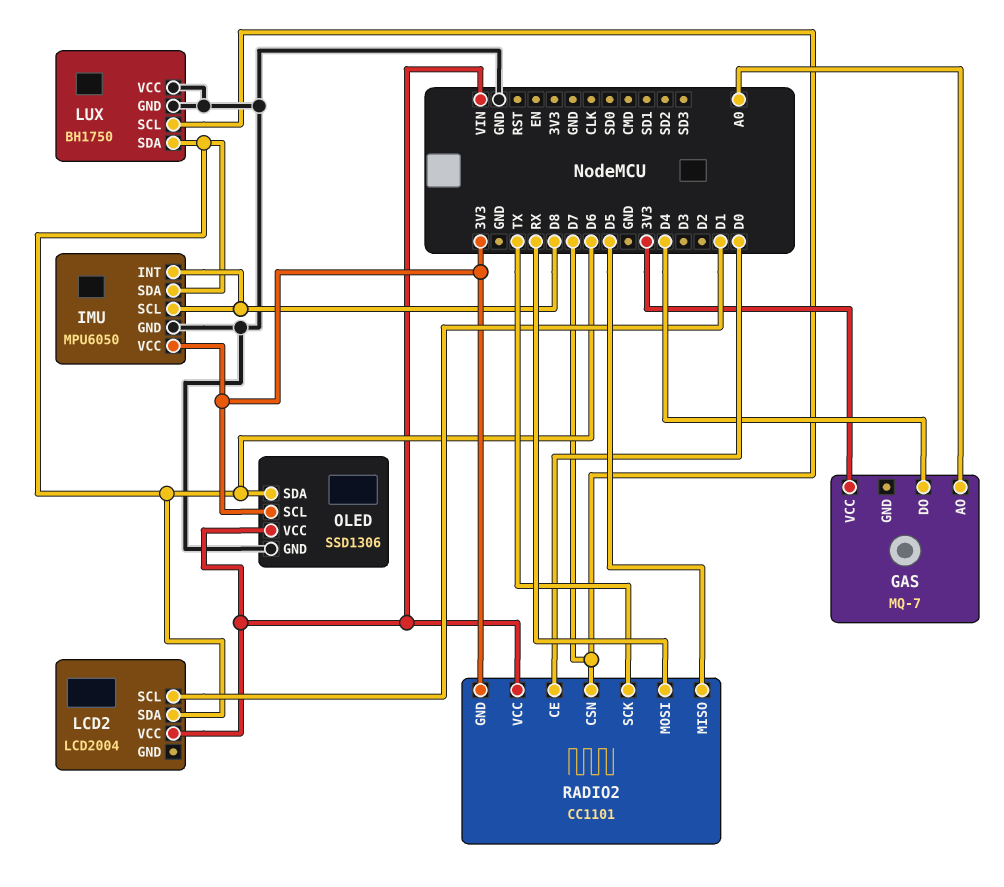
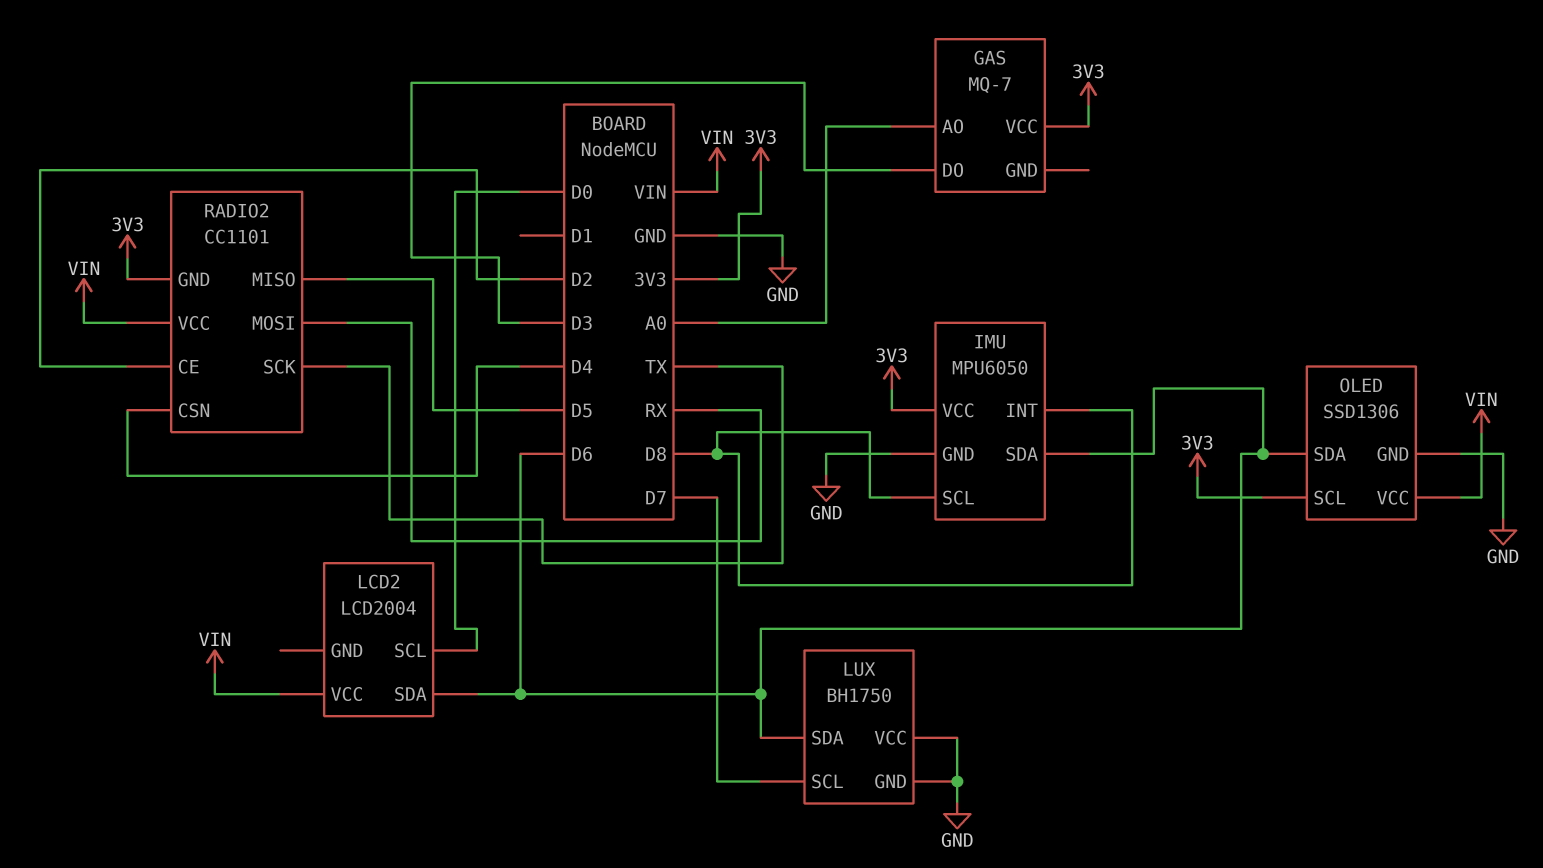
GAS pin DO: D4 -> D3
LCD2 pin SCL: D1 -> D0
RADIO2 pin CE: D0 -> D2
RADIO2 pin CSN: D7 -> D4

